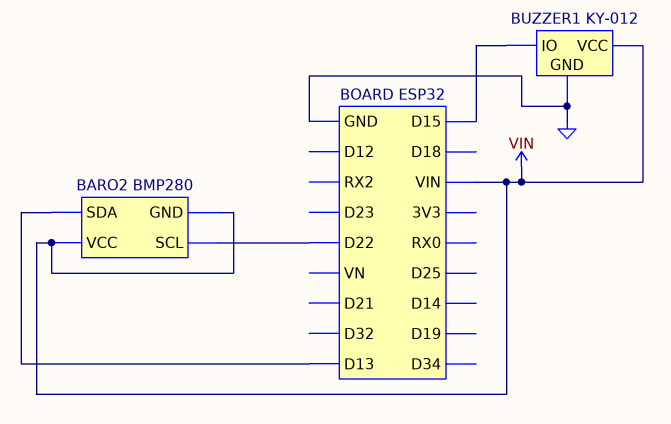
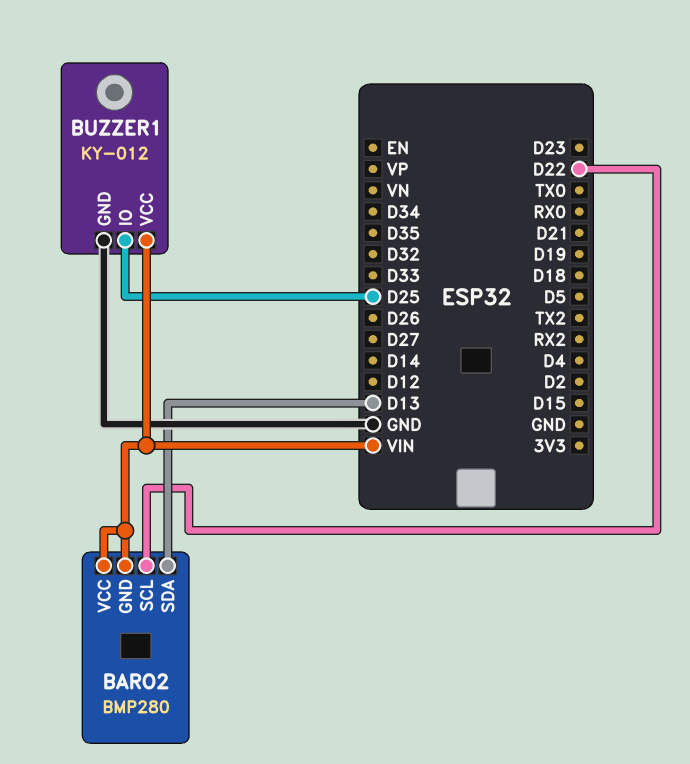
BUZZER1 pin IO: D15 -> D25

